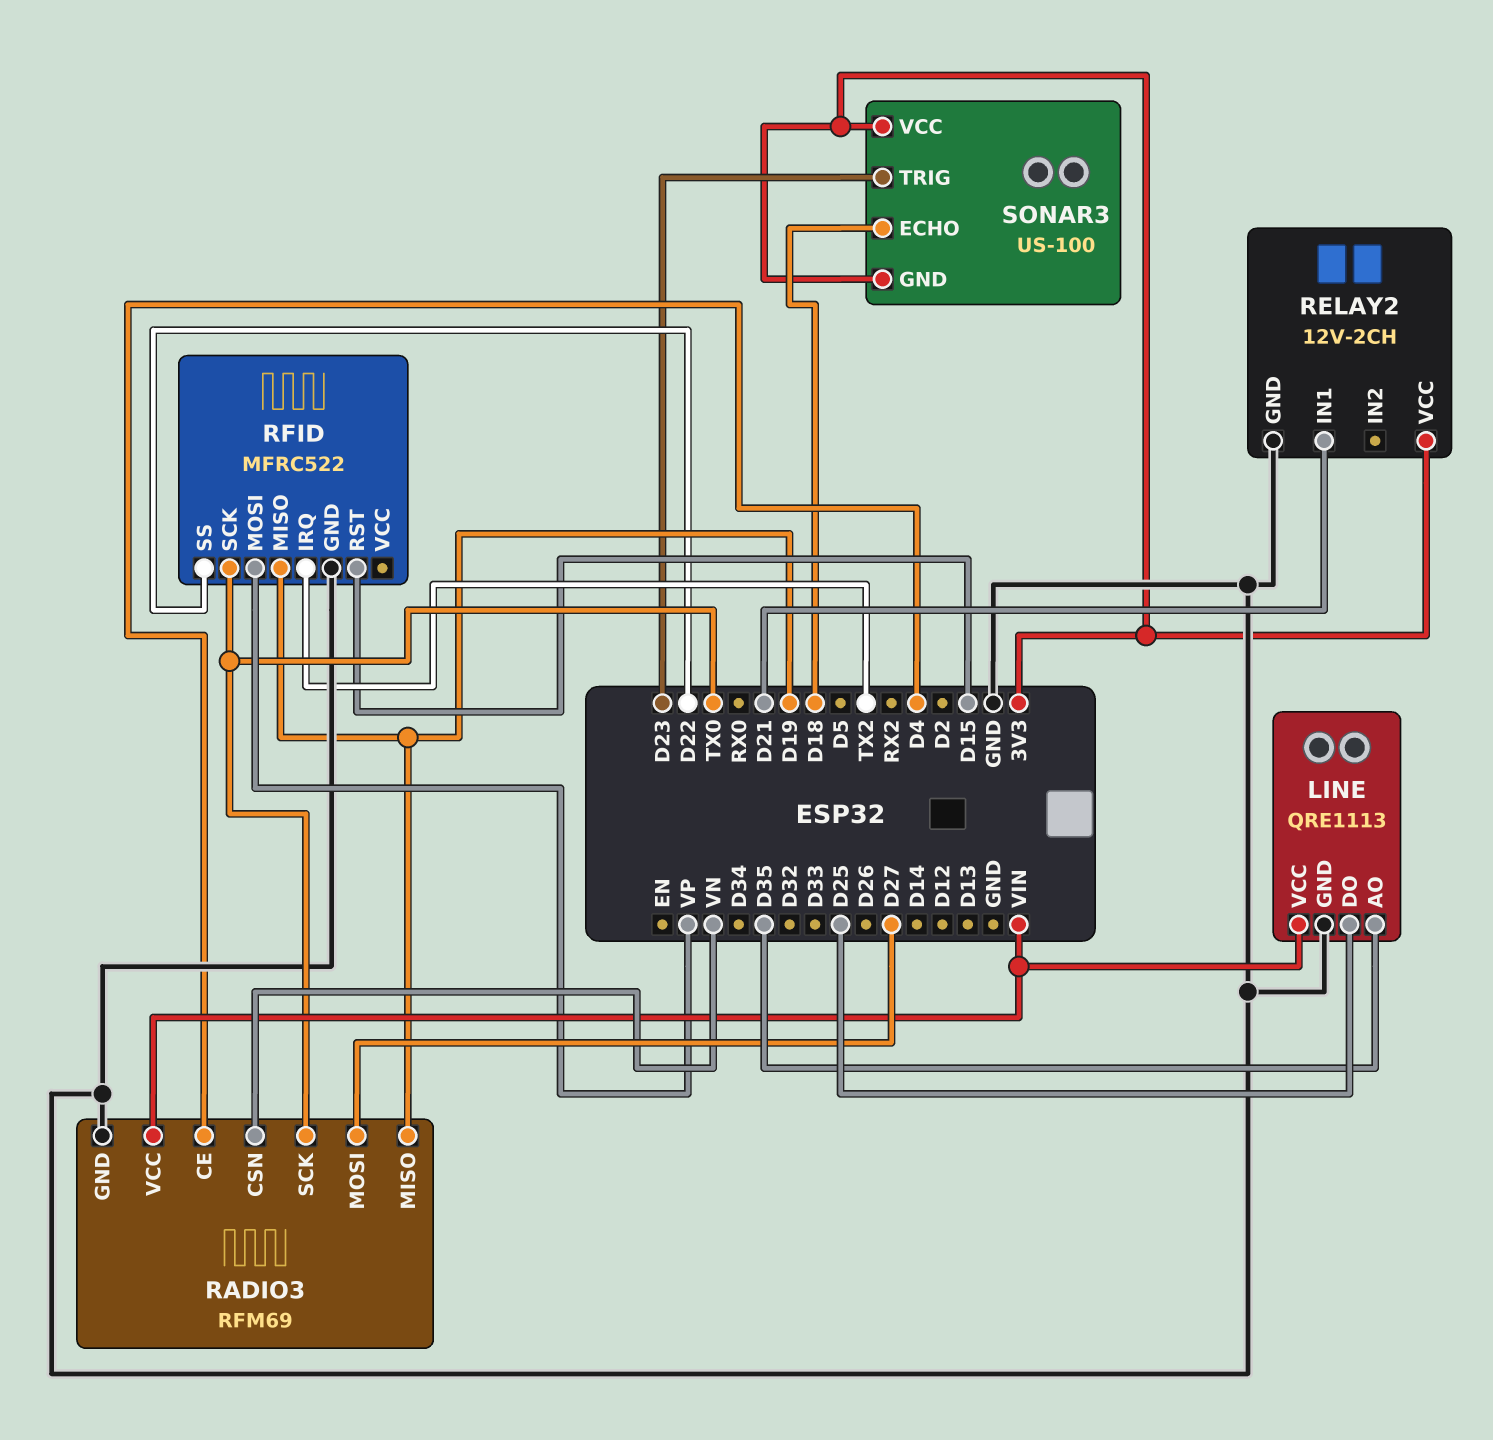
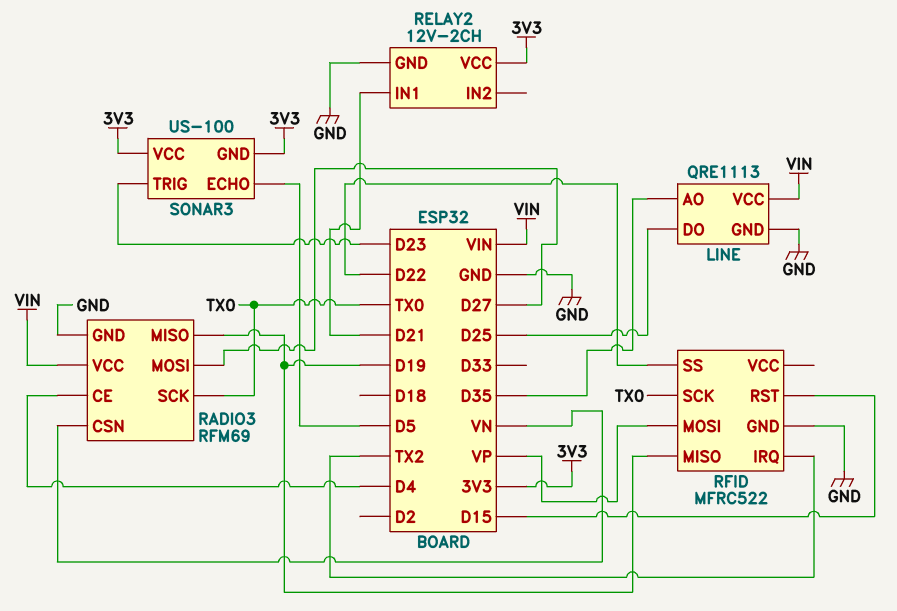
SONAR3 pin ECHO: D18 -> D5

